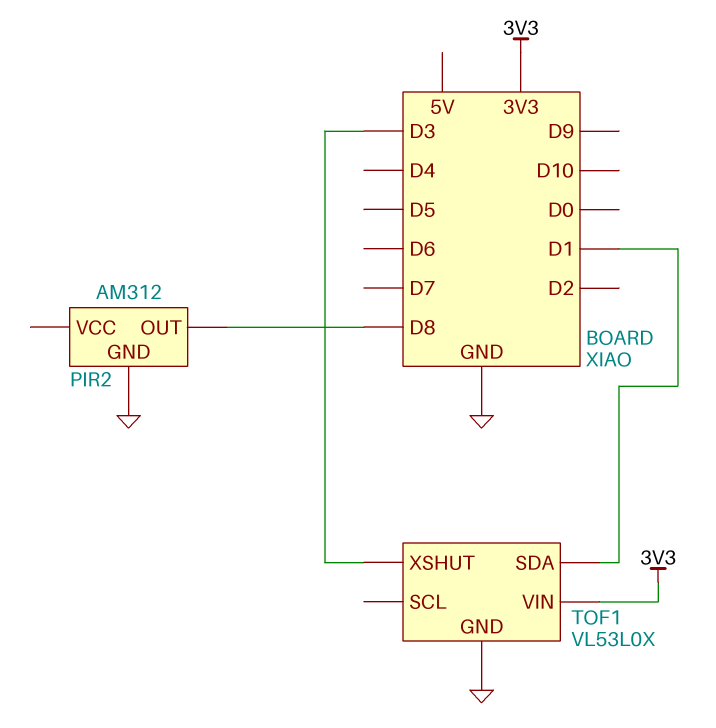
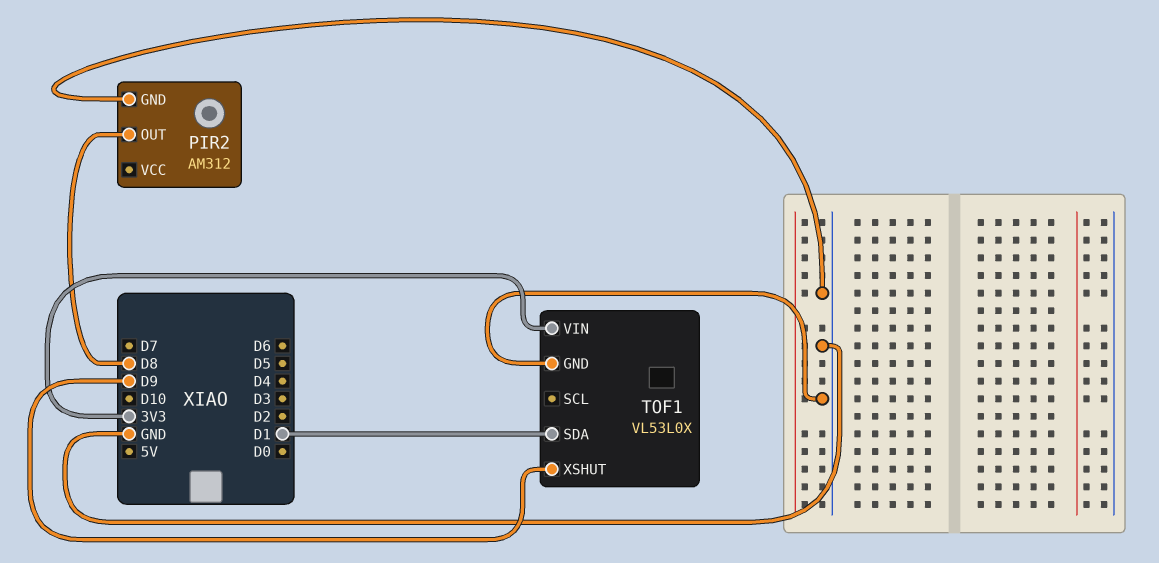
TOF1 pin XSHUT: D3 -> D9

